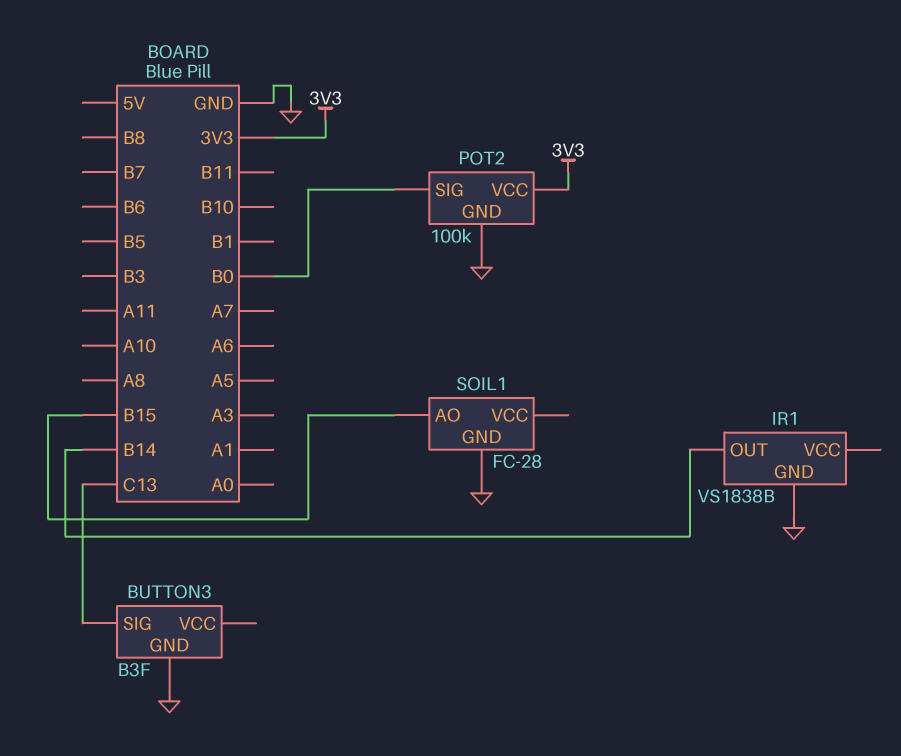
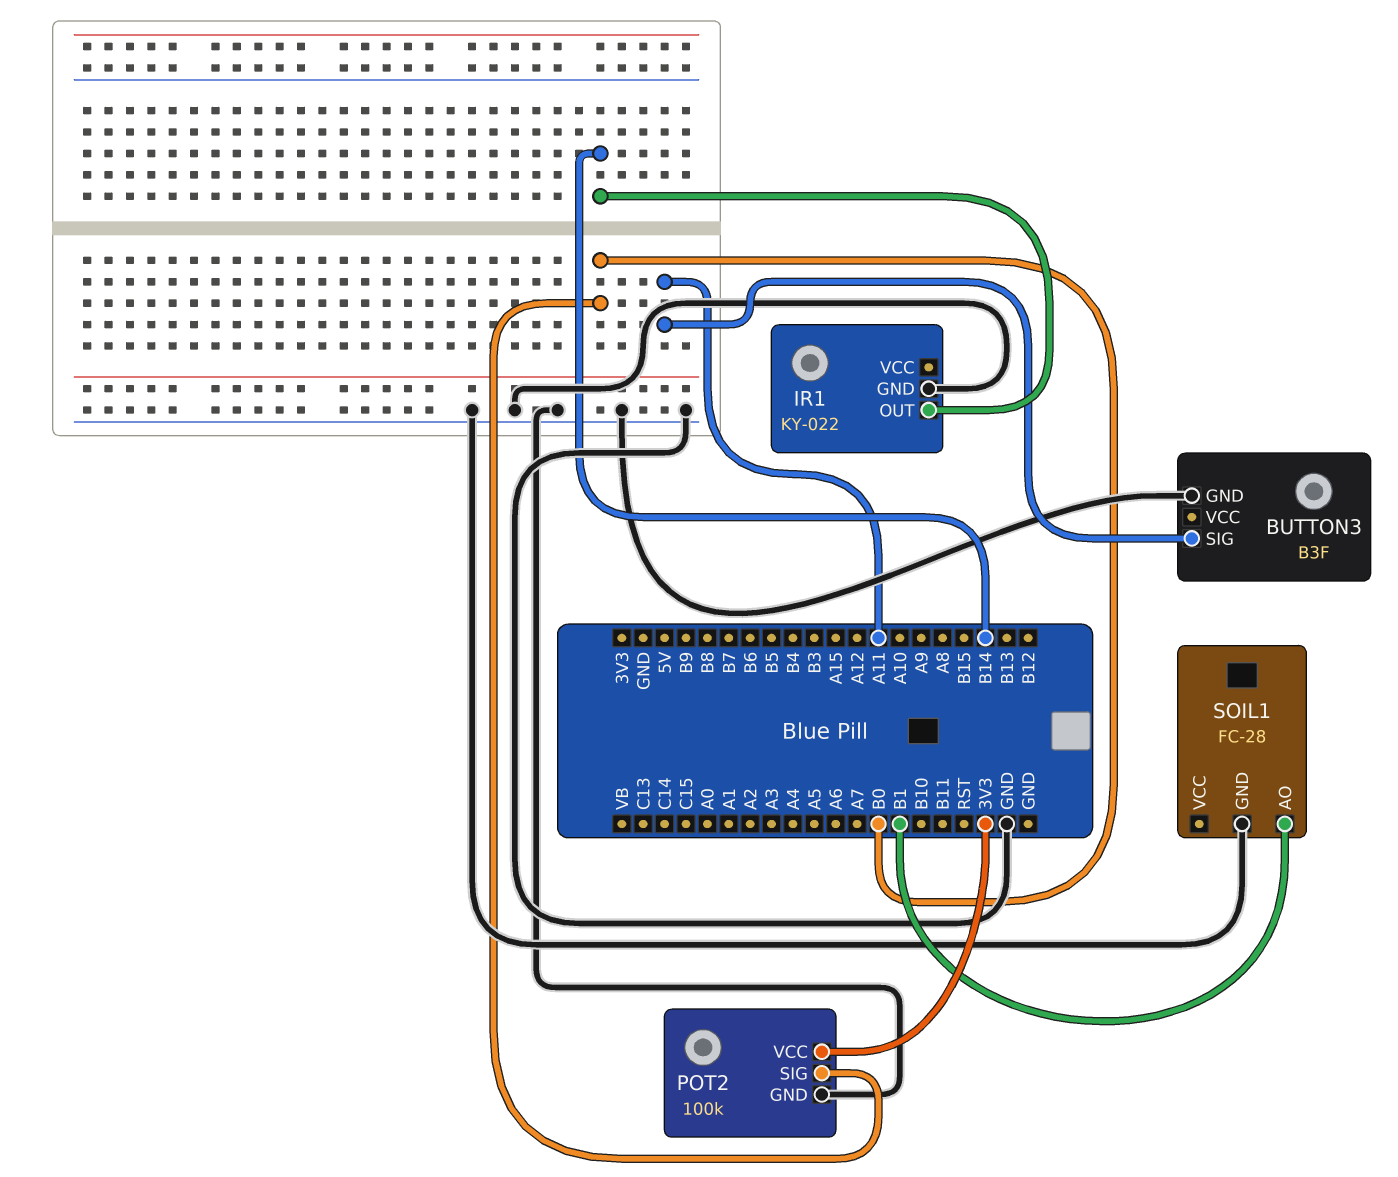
BUTTON3 pin SIG: C13 -> A11
IR1: VS1838B -> KY-022
SOIL1 pin AO: B15 -> B1

